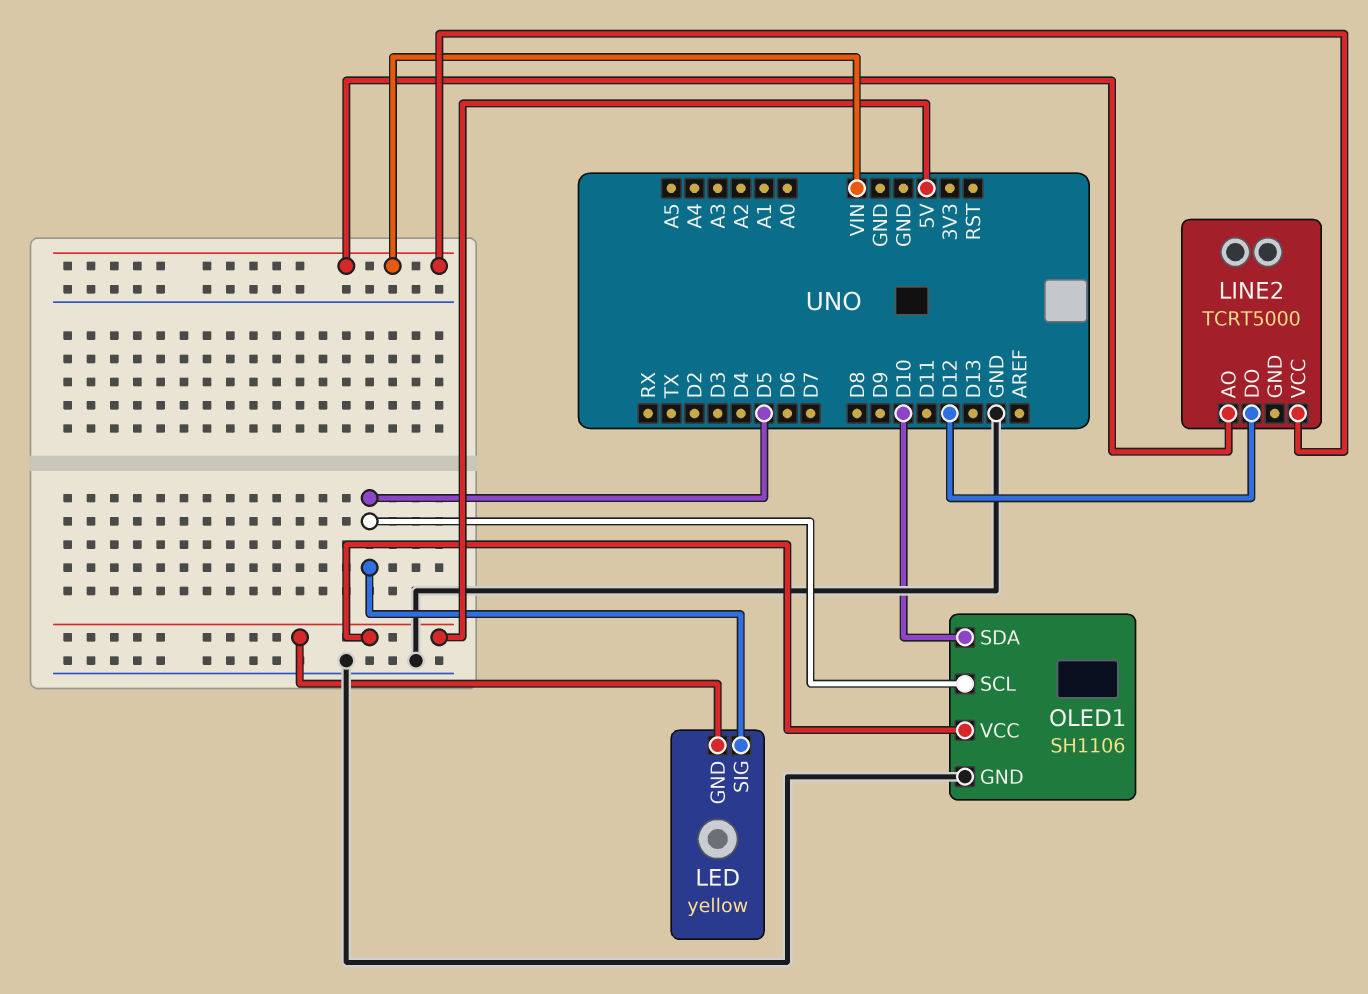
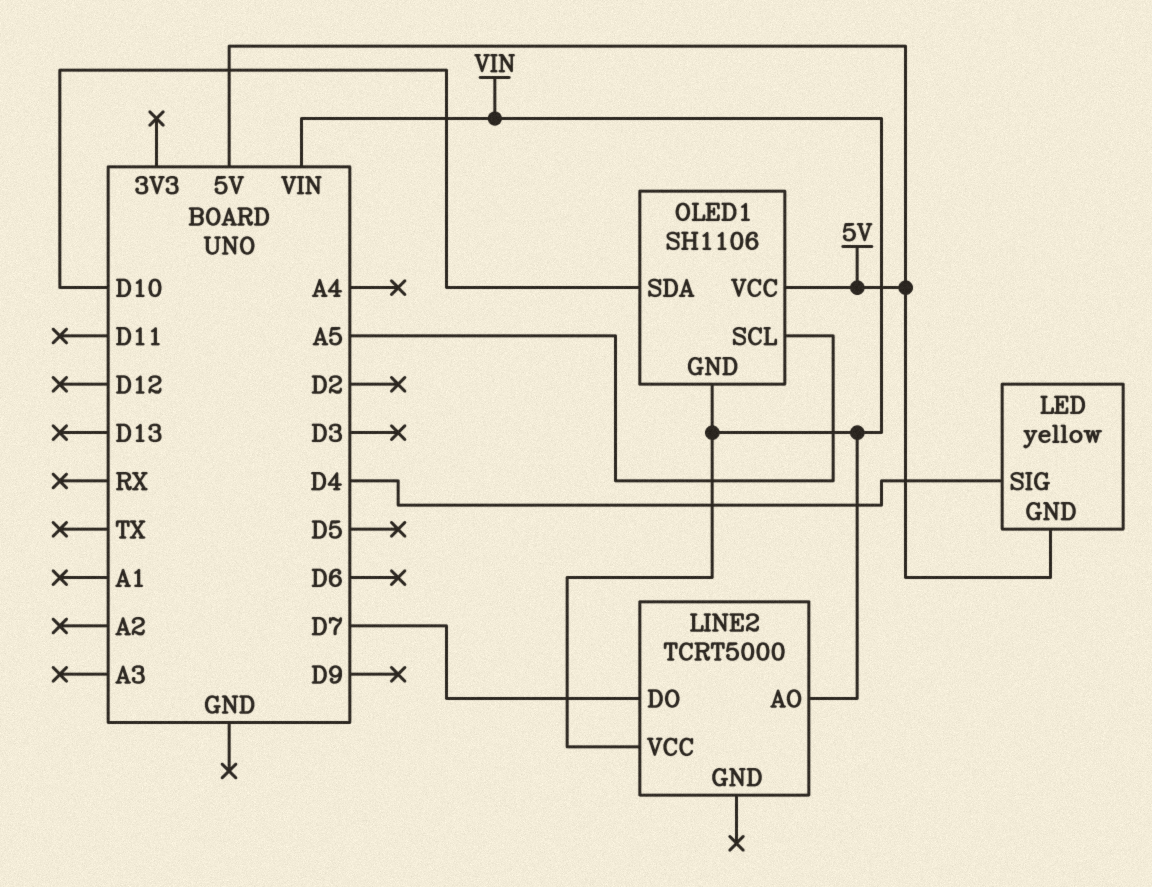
LED pin SIG: D5 -> D4
LINE2 pin DO: D12 -> D7
OLED1 pin GND: GND -> VIN
OLED1 pin SCL: D5 -> A5

